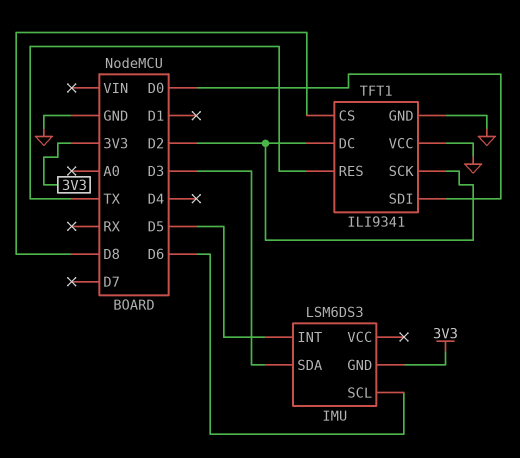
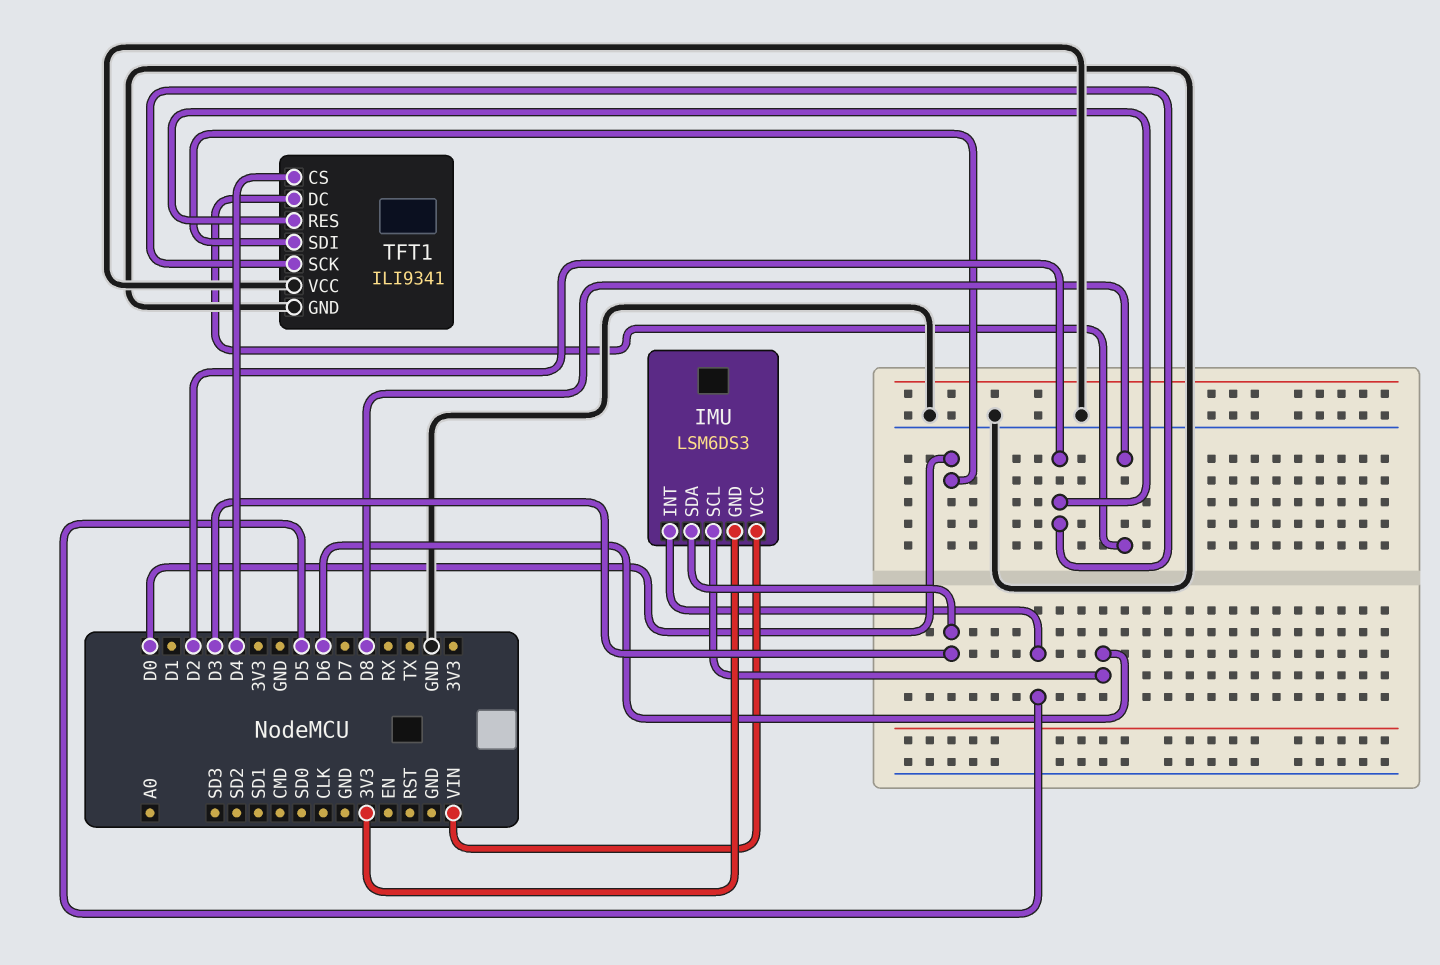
IMU pin VCC: none -> VIN
TFT1 pin CS: D8 -> D4
TFT1 pin DC: D2 -> D8
TFT1 pin RES: TX -> D2

